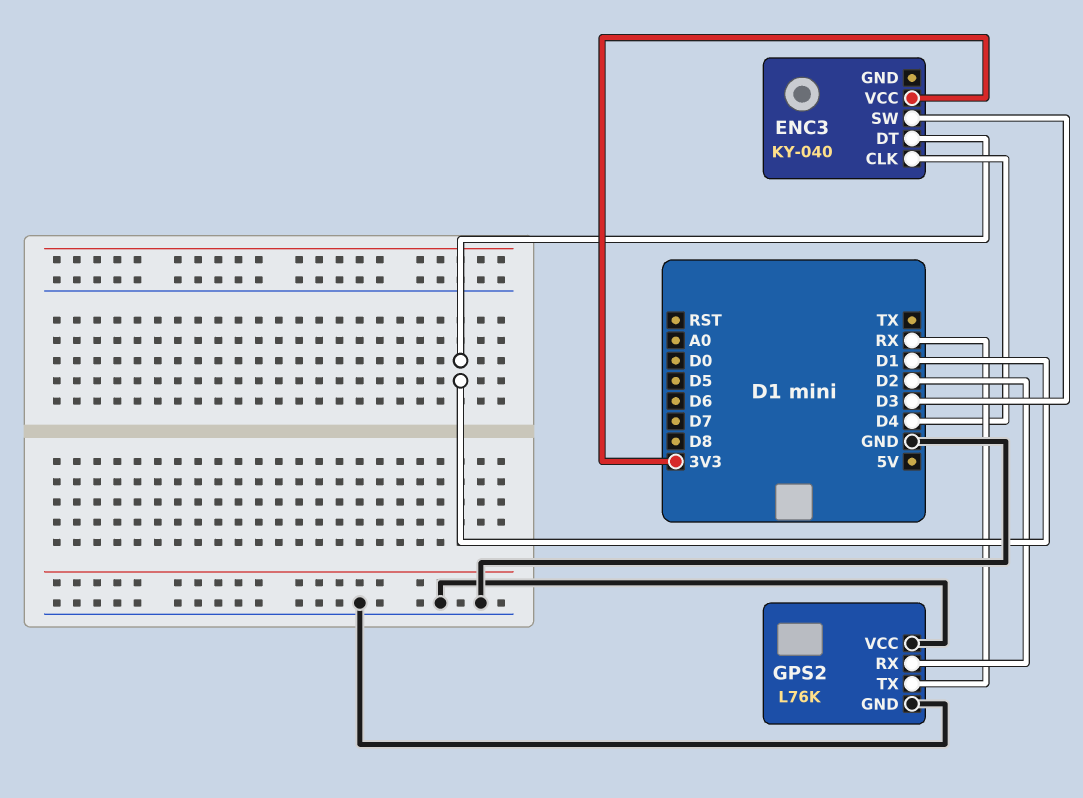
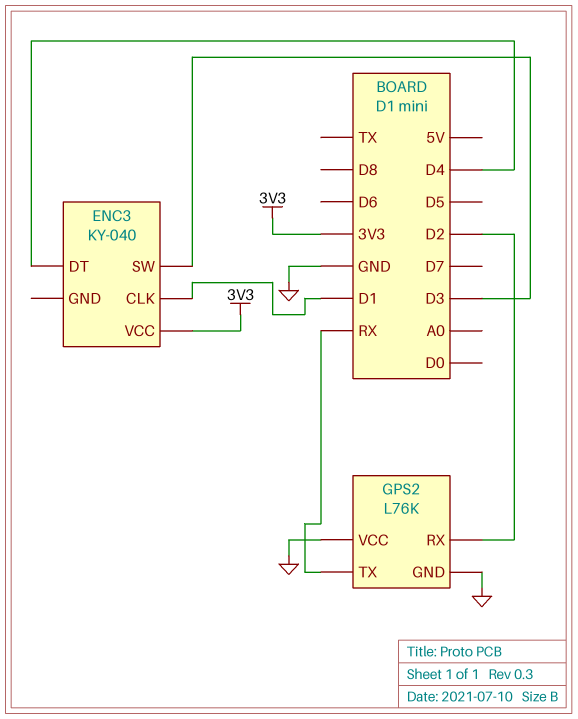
ENC3 pin CLK: D4 -> D1
ENC3 pin DT: D1 -> D4

